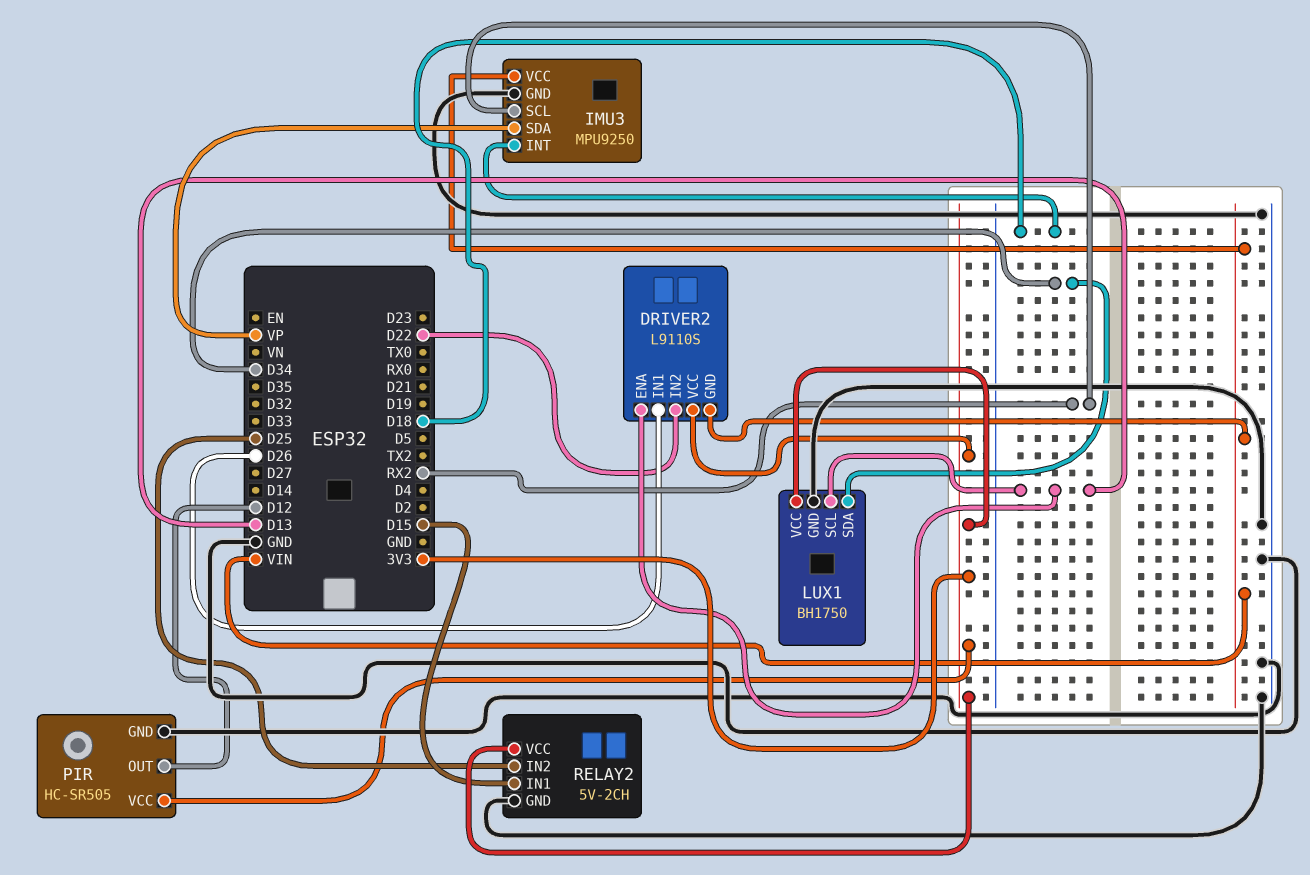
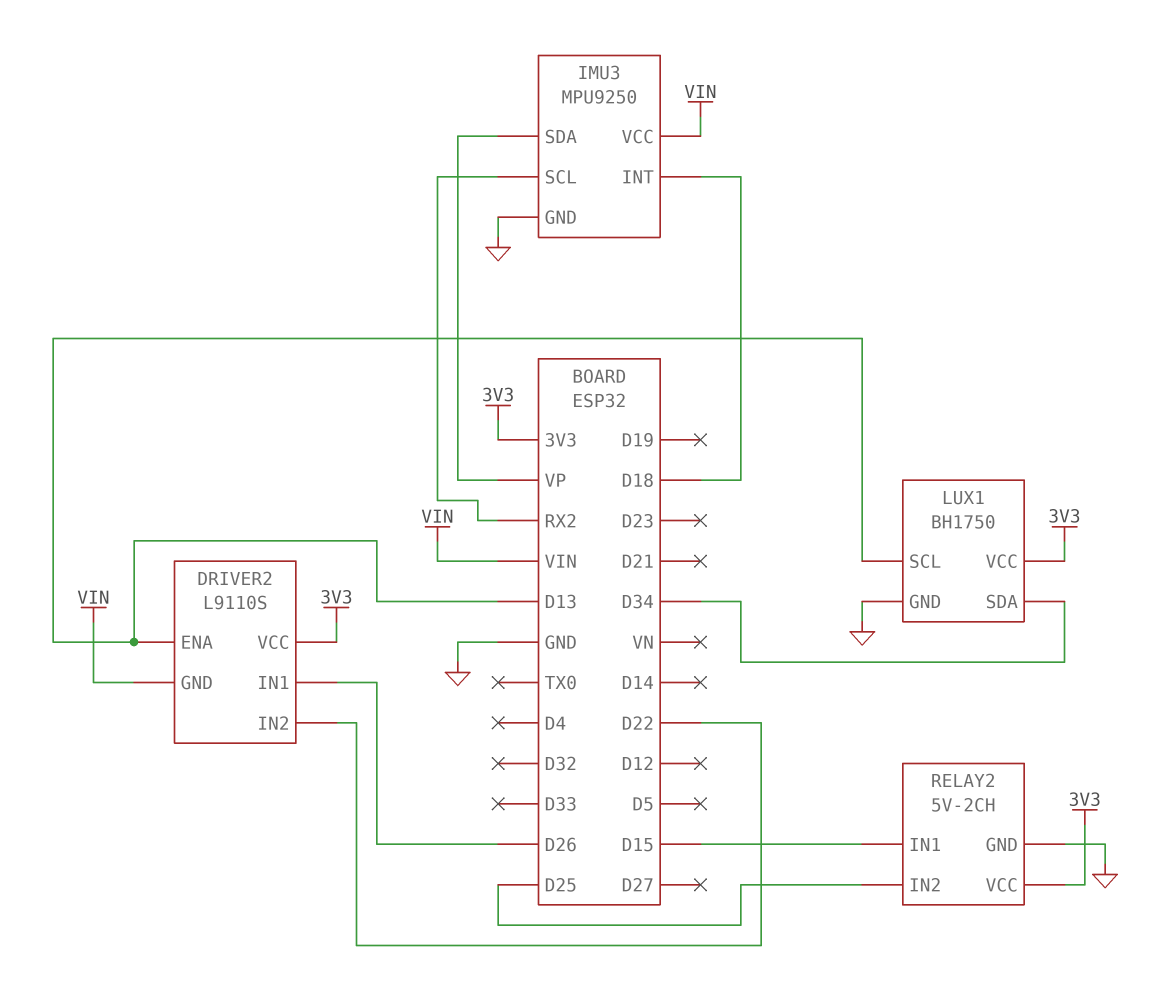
PIR: HC-SR505 -> none
PIR pin GND: GND -> none
PIR pin OUT: D12 -> none
PIR pin VCC: 3V3 -> none

